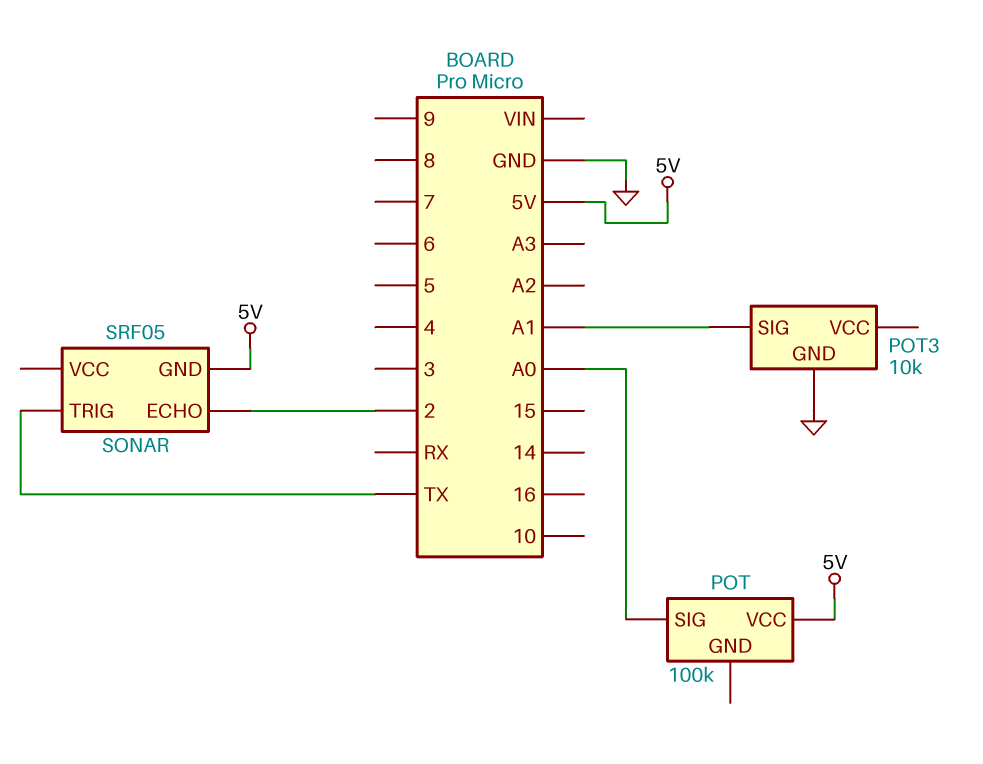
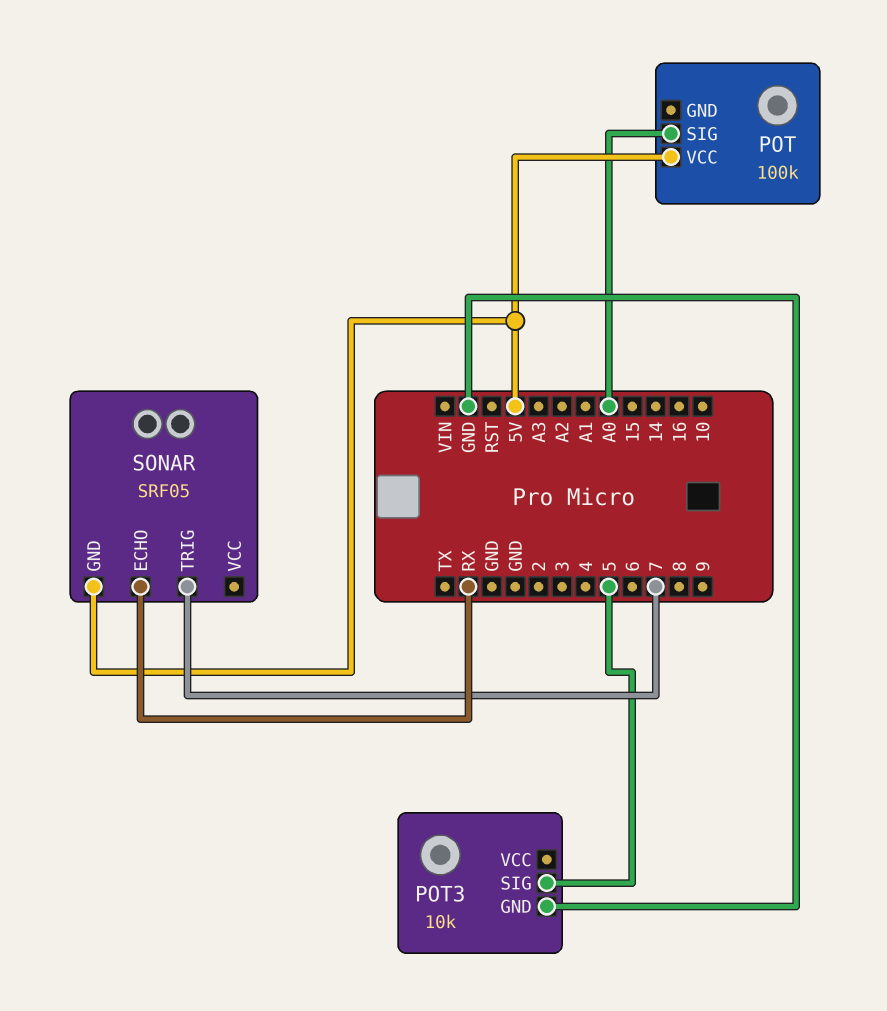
POT3 pin SIG: A1 -> 5
SONAR pin ECHO: 2 -> RX
SONAR pin TRIG: TX -> 7

